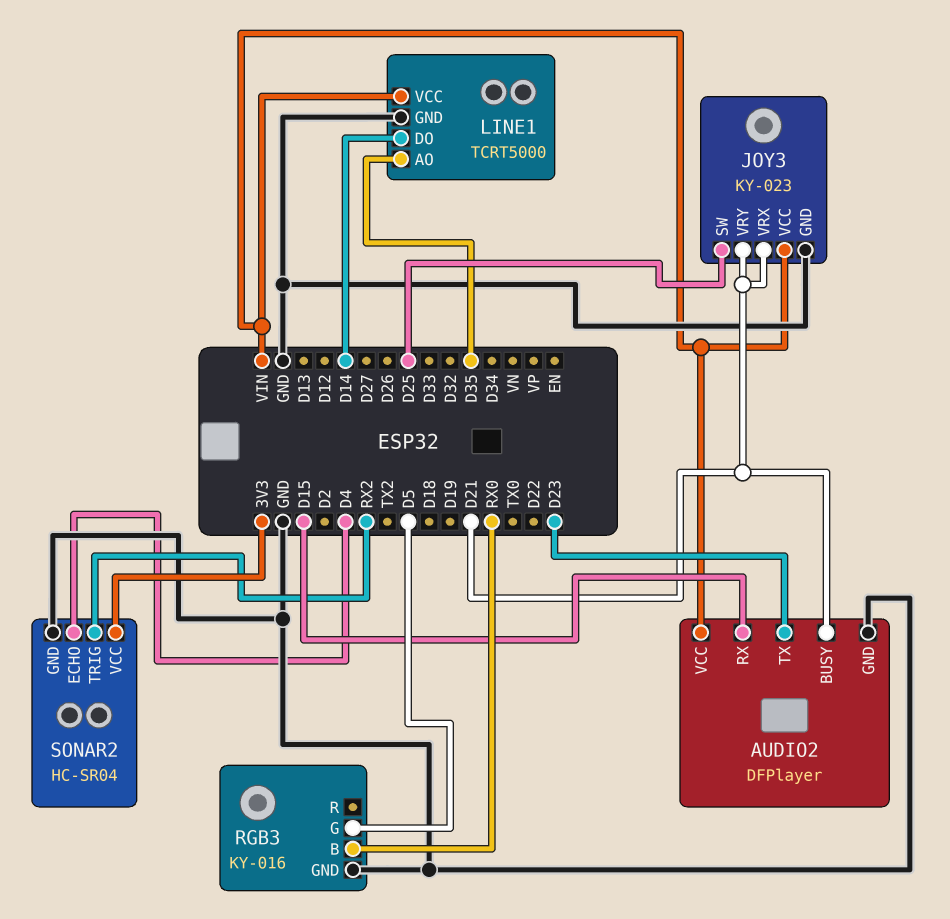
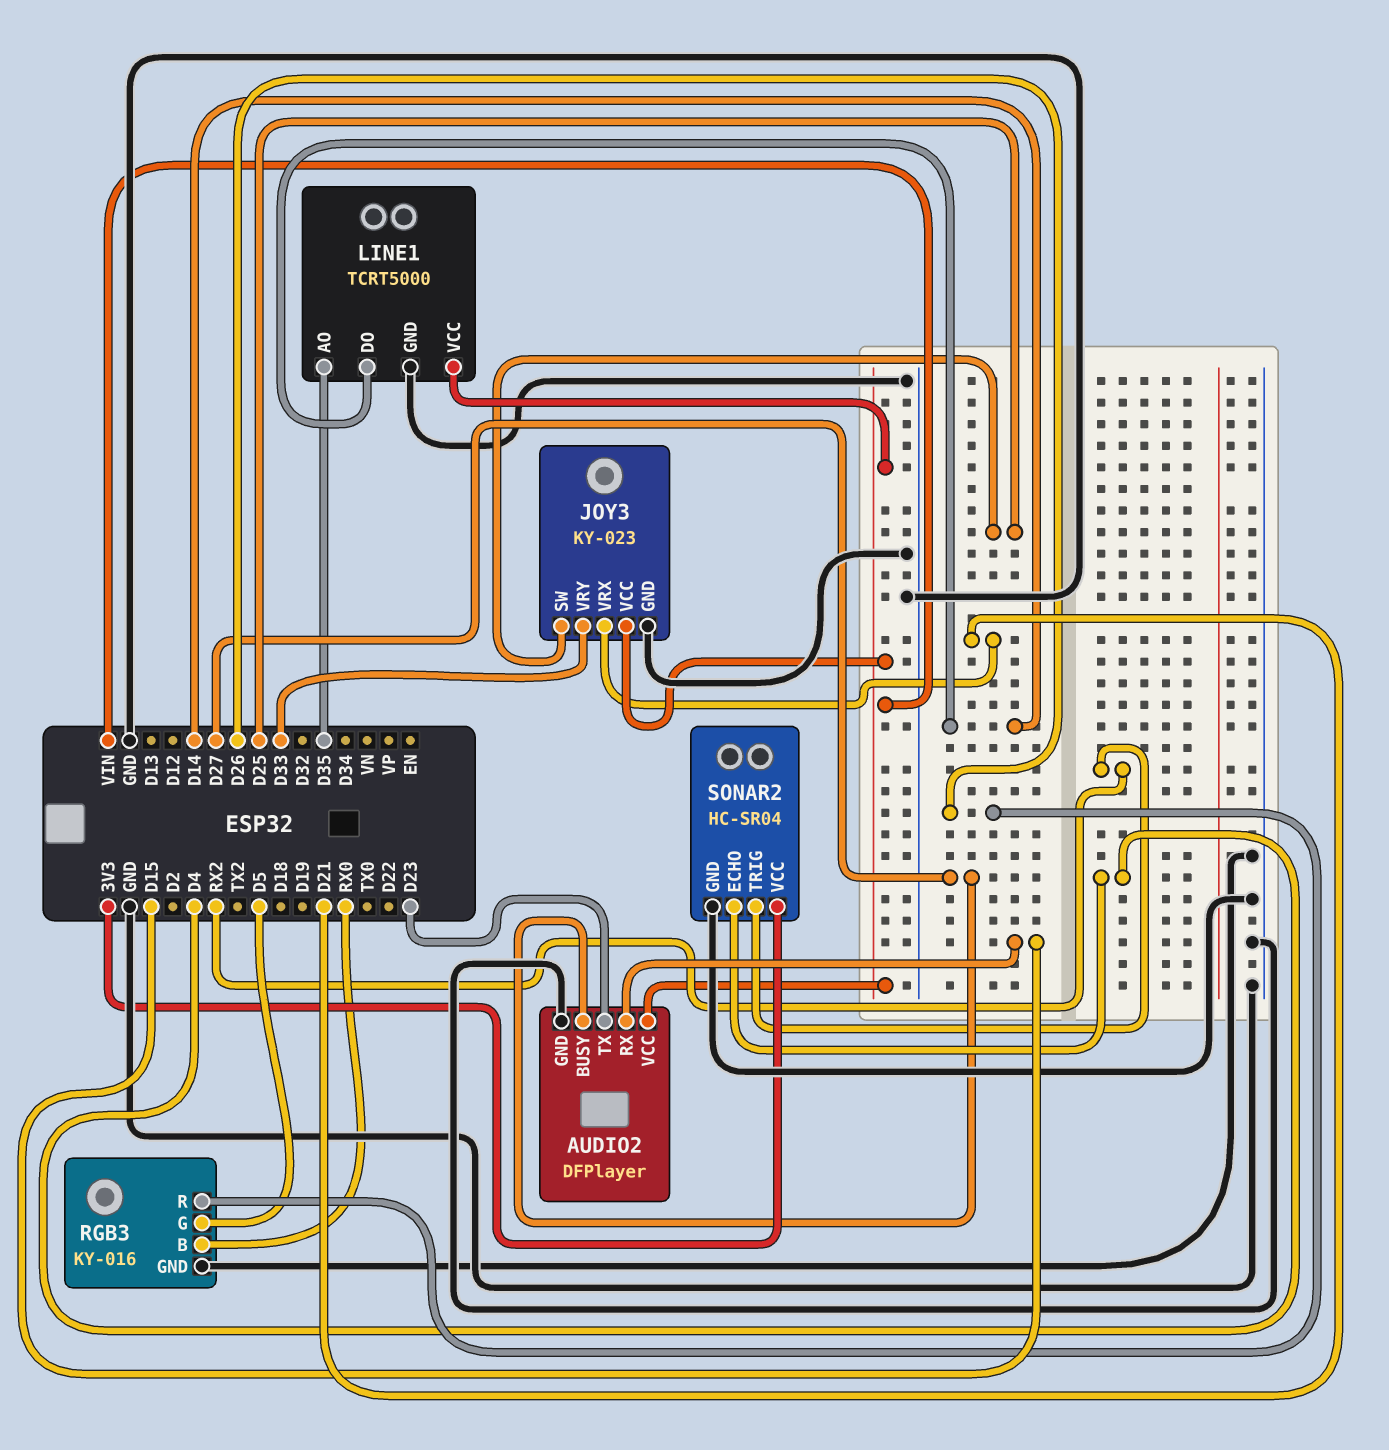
AUDIO2 pin BUSY: D21 -> D27
JOY3 pin VRY: D21 -> D33
RGB3 pin R: none -> D26

